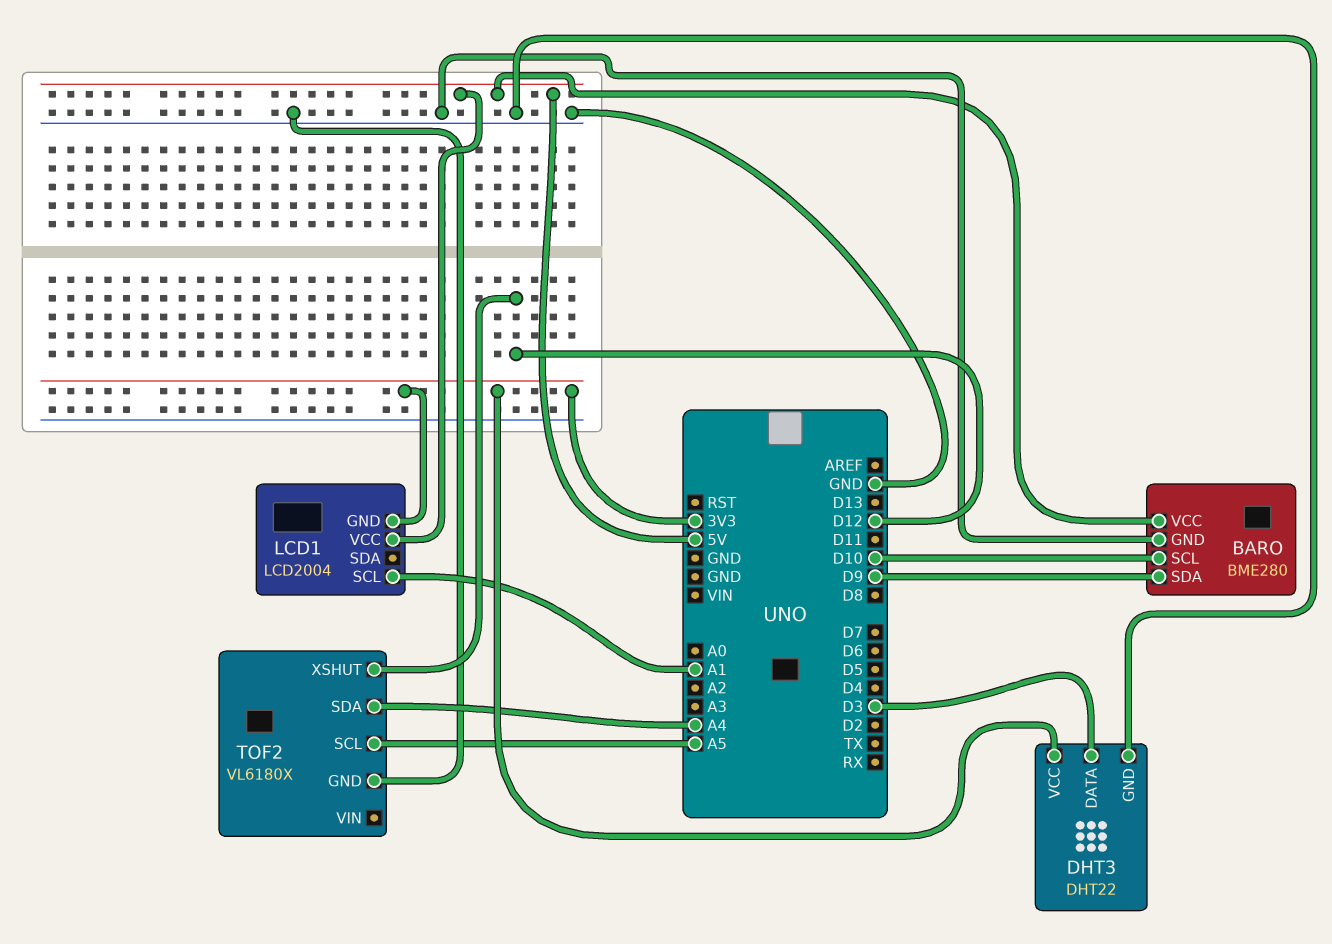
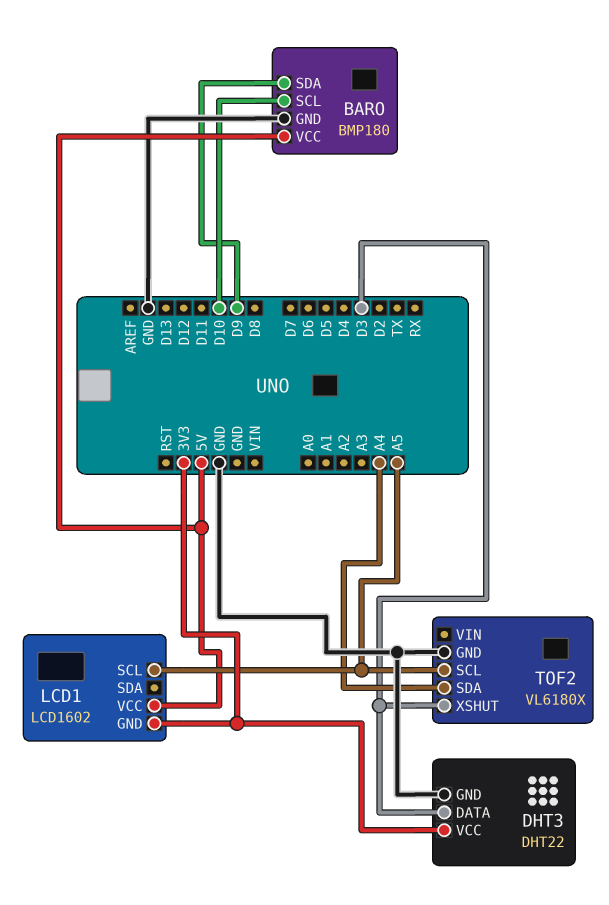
BARO: BME280 -> BMP180
LCD1: LCD2004 -> LCD1602
LCD1 pin SCL: A1 -> A5
TOF2 pin XSHUT: D12 -> D3

